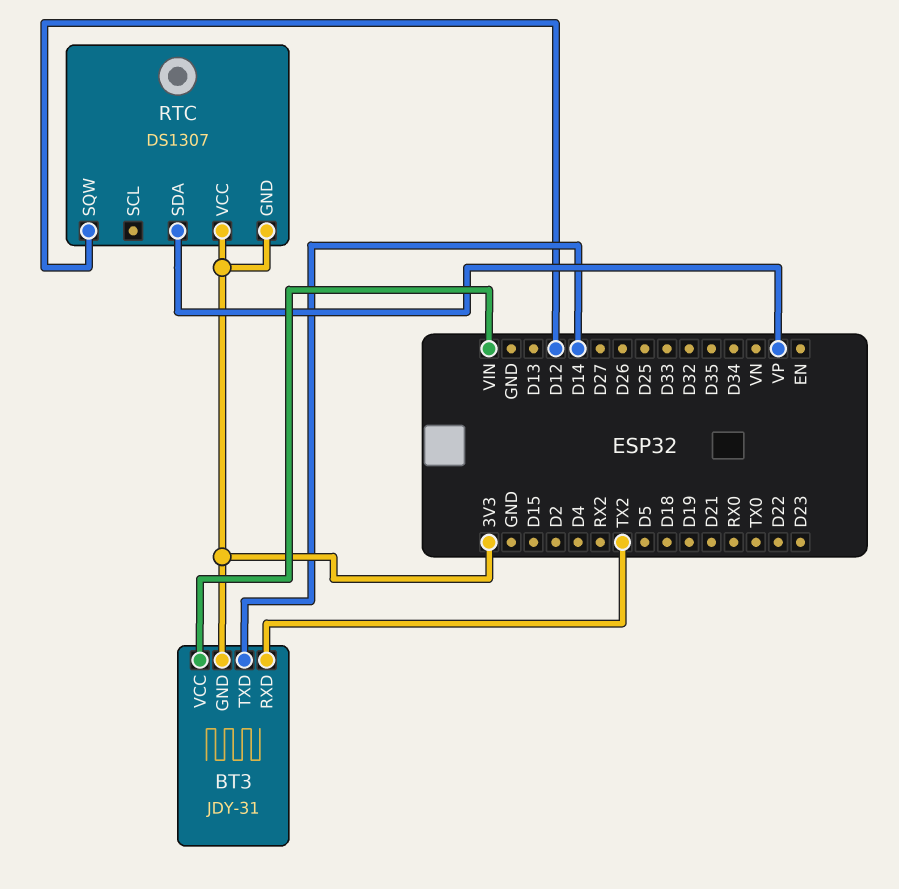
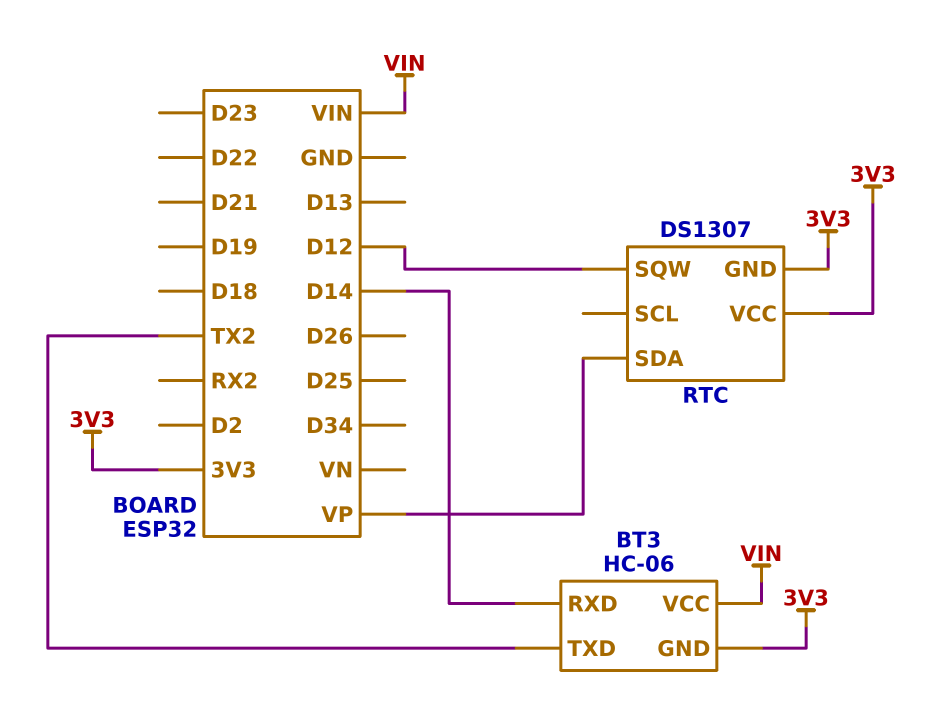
BT3: JDY-31 -> HC-06
BT3 pin RXD: TX2 -> D14
BT3 pin TXD: D14 -> TX2

